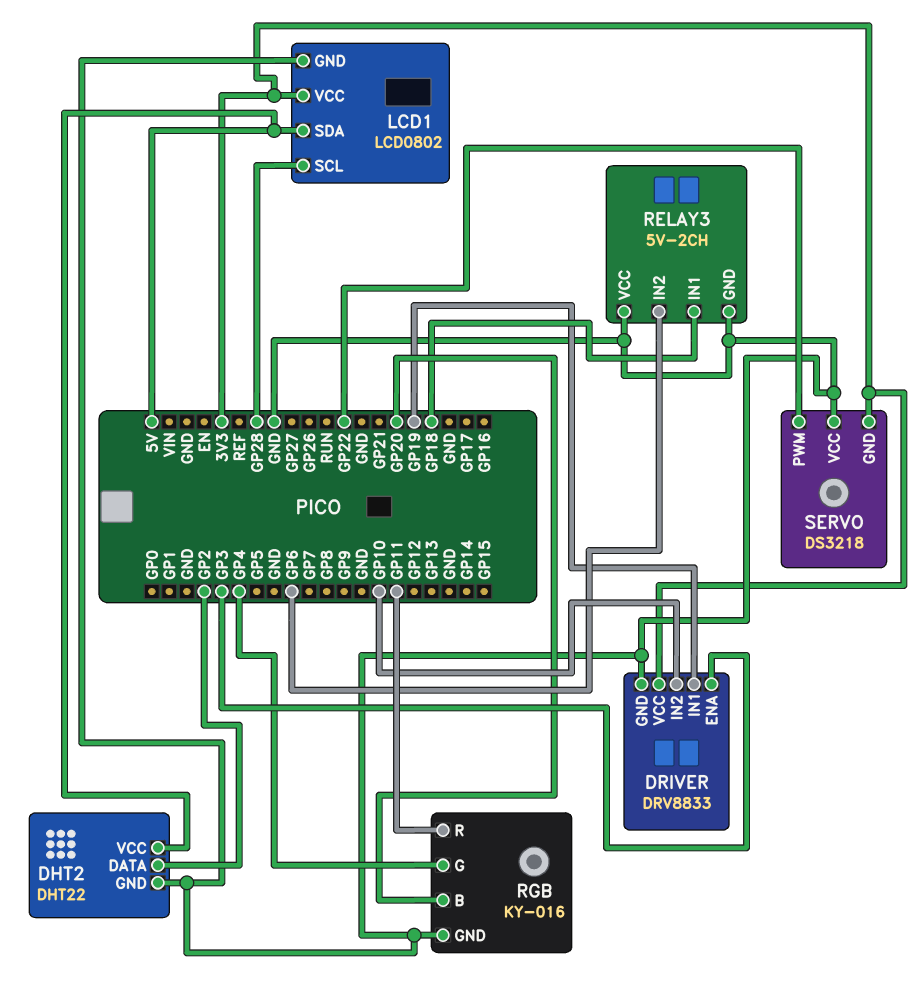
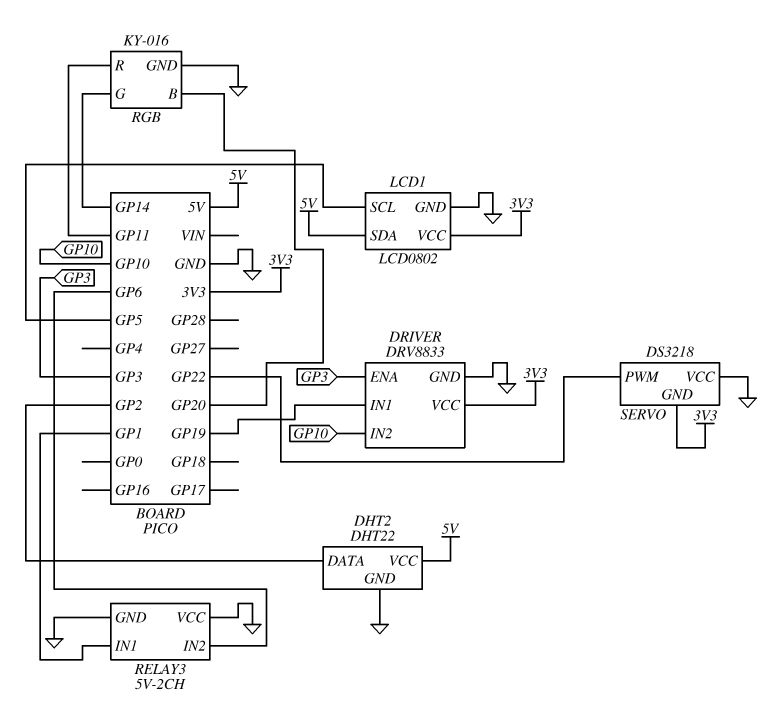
LCD1 pin SCL: GP28 -> GP5
RELAY3 pin IN1: GP18 -> GP1
RGB pin G: GP4 -> GP14

